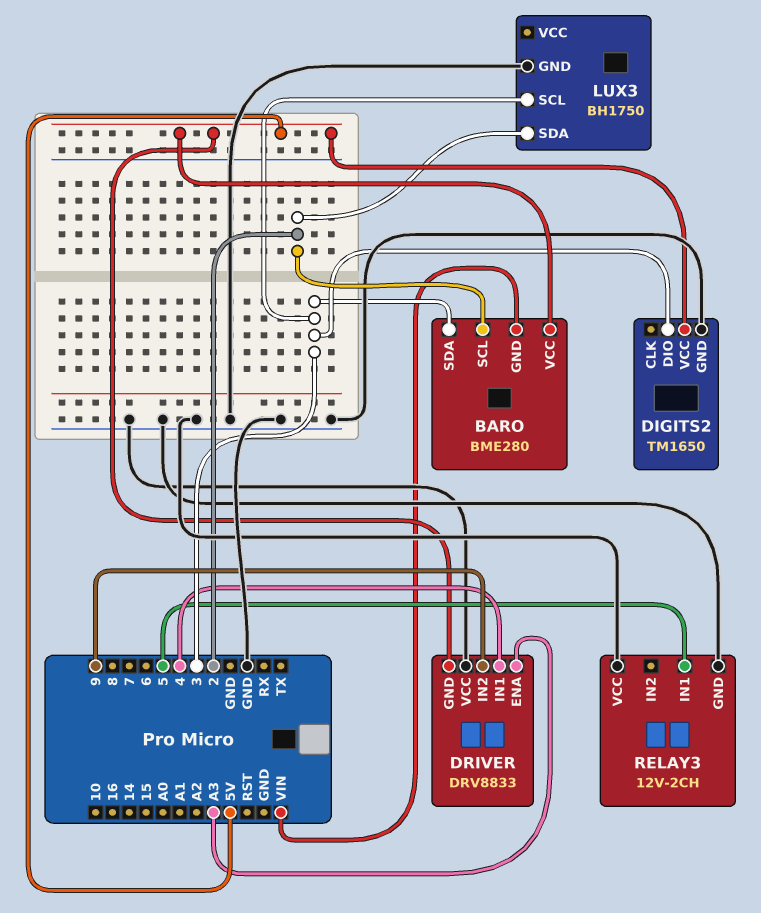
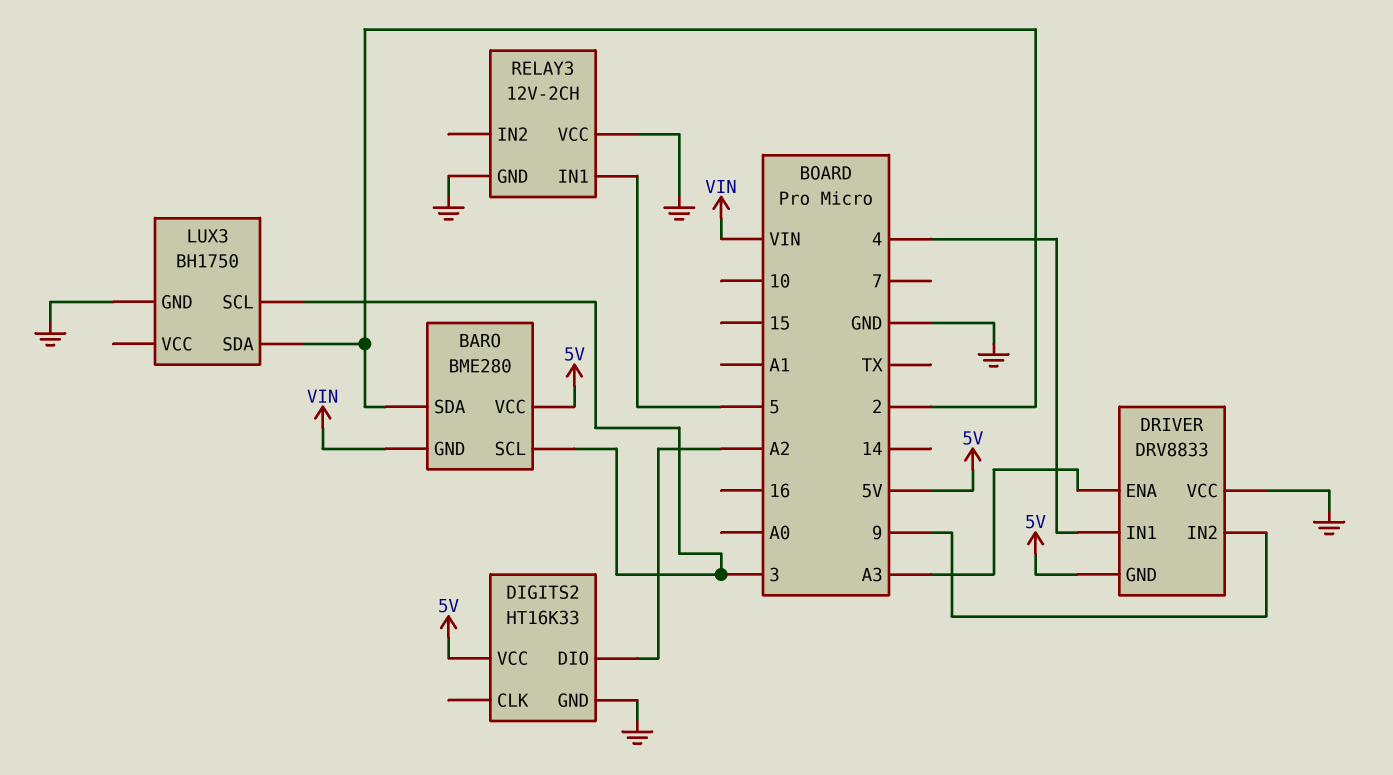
BARO pin SCL: 2 -> 3
BARO pin SDA: 3 -> 2
DIGITS2: TM1650 -> HT16K33
DIGITS2 pin DIO: 3 -> A2

